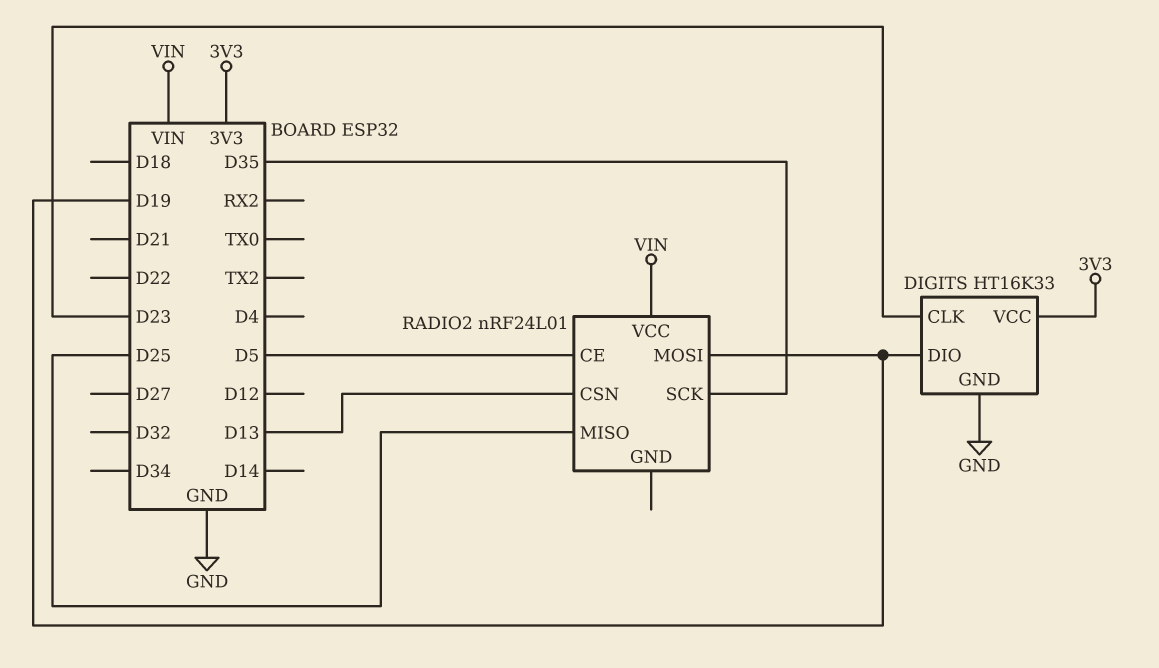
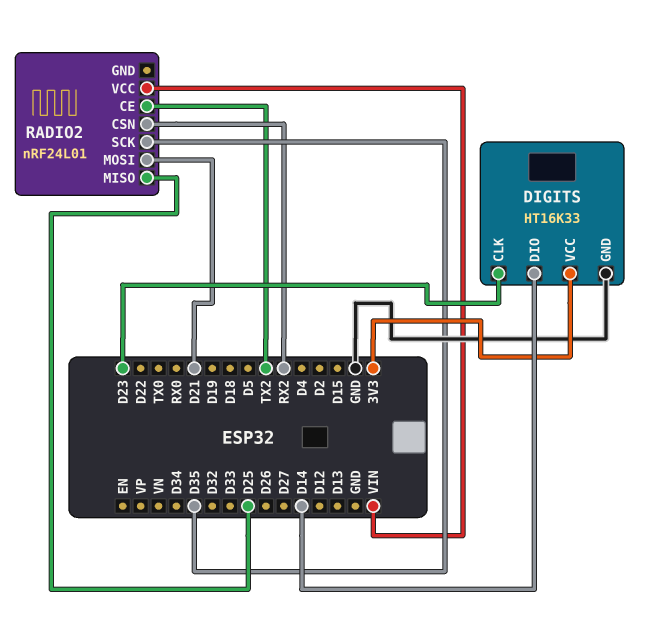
DIGITS pin DIO: D19 -> D14
RADIO2 pin CE: D5 -> TX2
RADIO2 pin CSN: D13 -> RX2
RADIO2 pin MOSI: D19 -> D21

